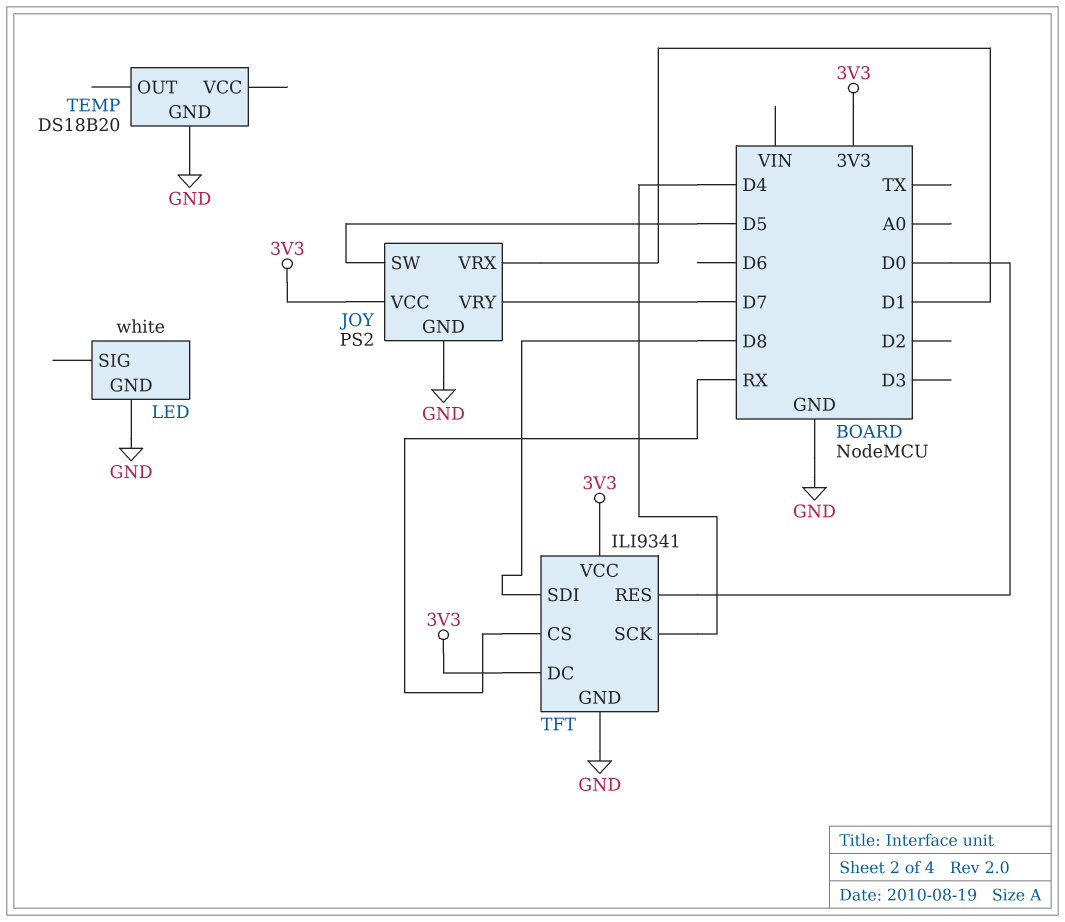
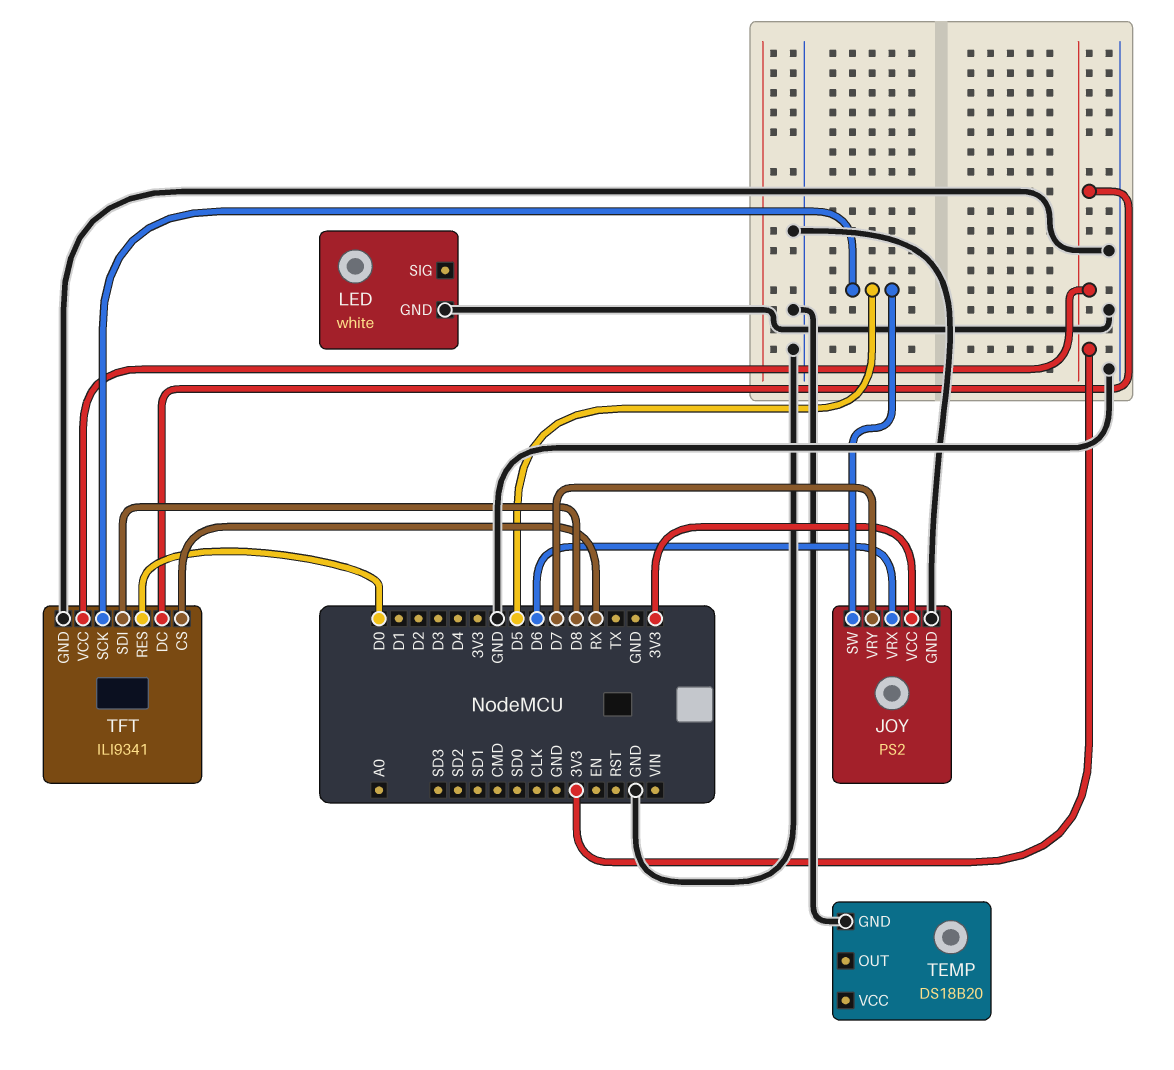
JOY pin VRX: D1 -> D6
TFT pin SCK: D4 -> D5

